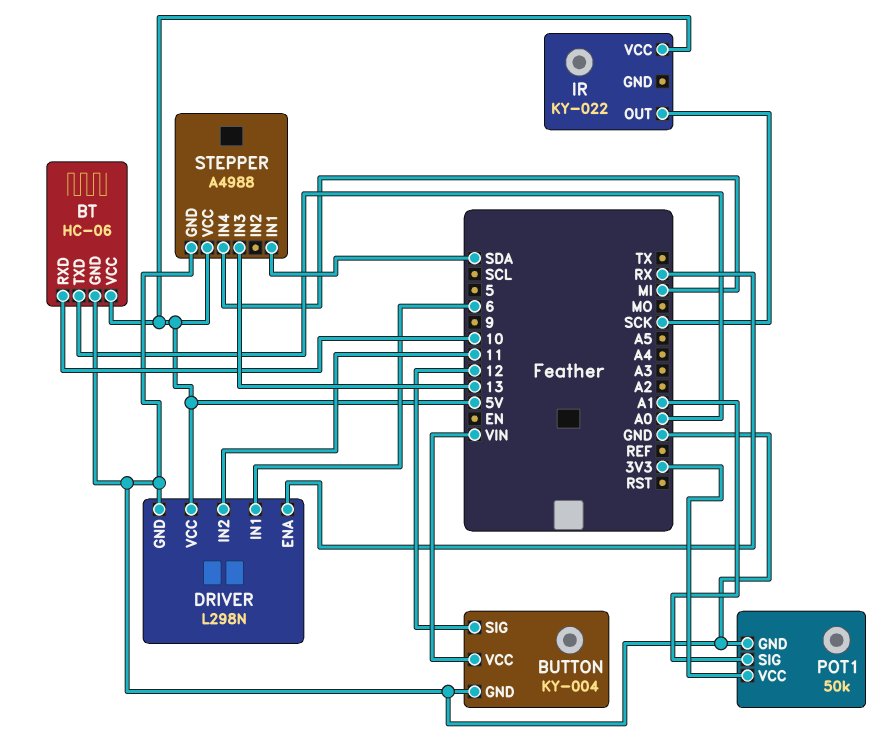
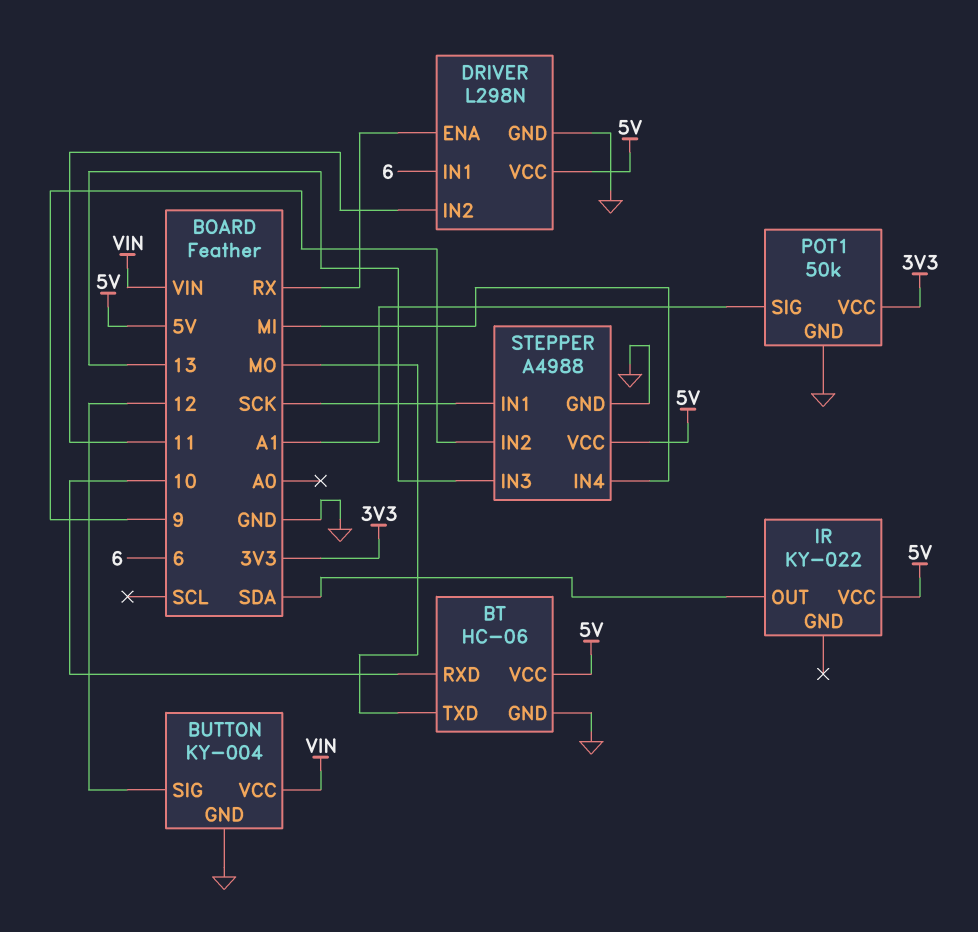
BT pin TXD: A0 -> MO
IR pin OUT: SCK -> SDA
STEPPER pin IN1: SDA -> SCK
STEPPER pin IN2: none -> 9

